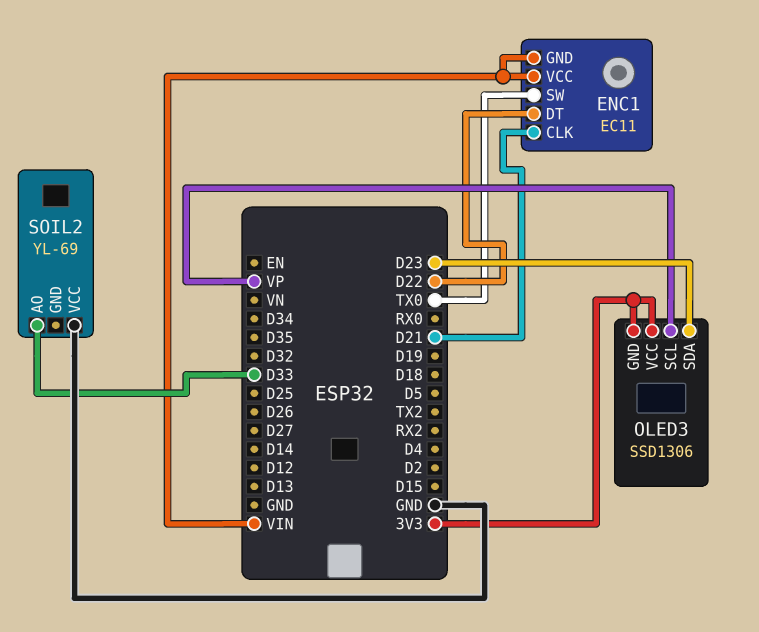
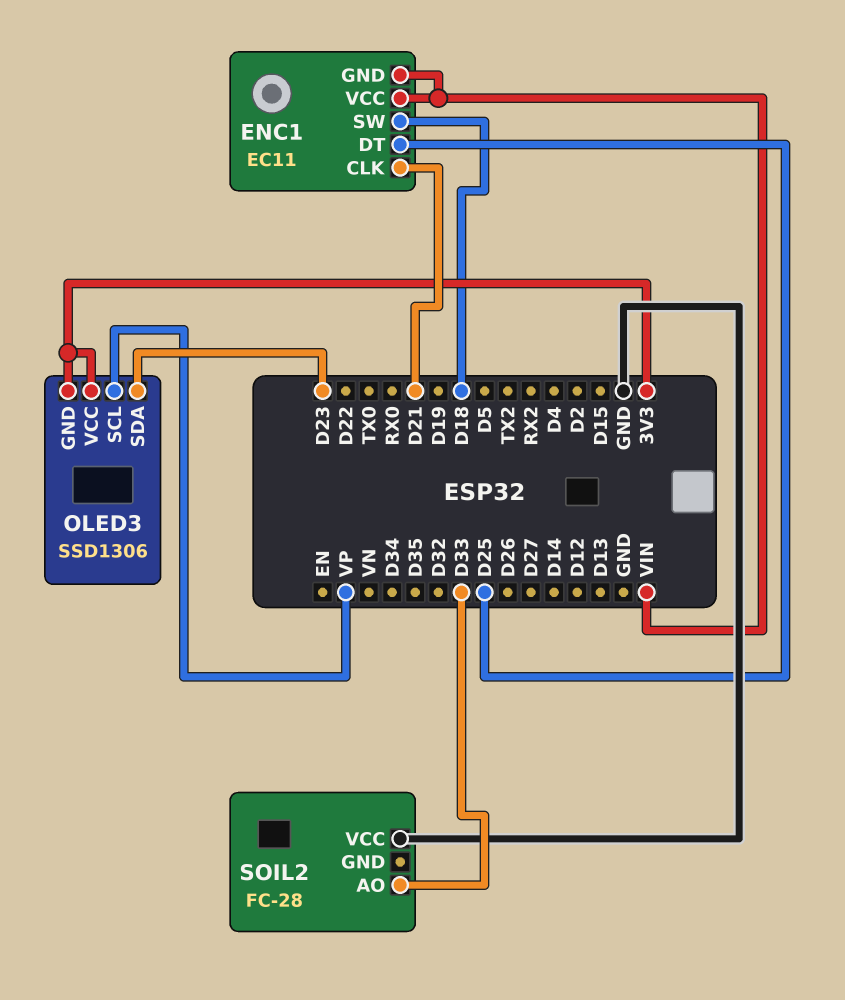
ENC1 pin DT: D22 -> D25
ENC1 pin SW: TX0 -> D18
SOIL2: YL-69 -> FC-28

